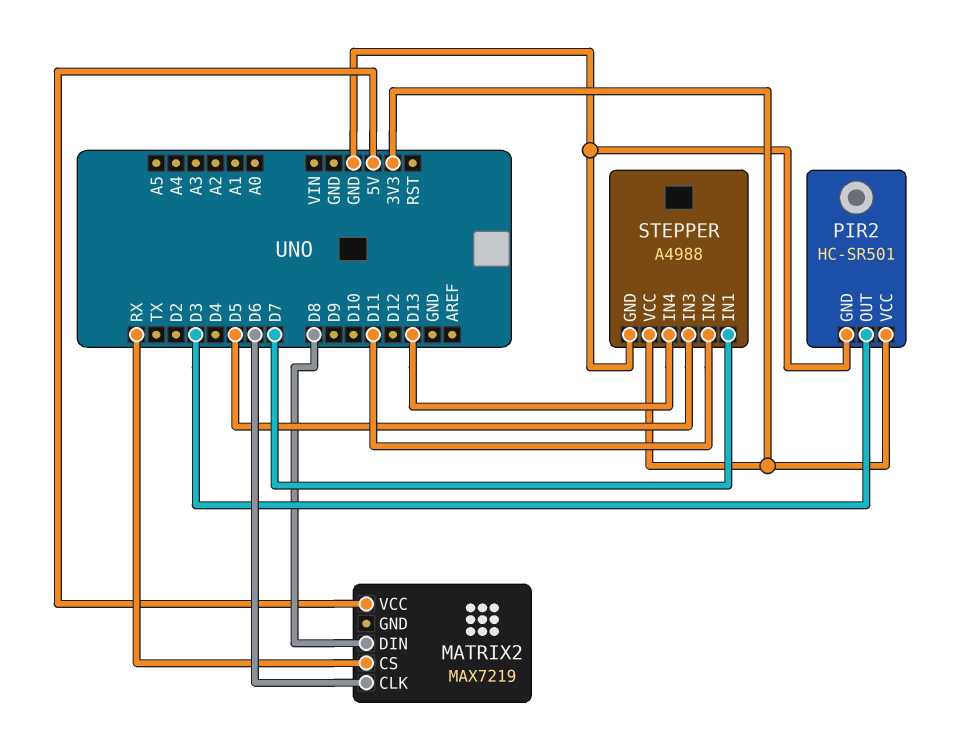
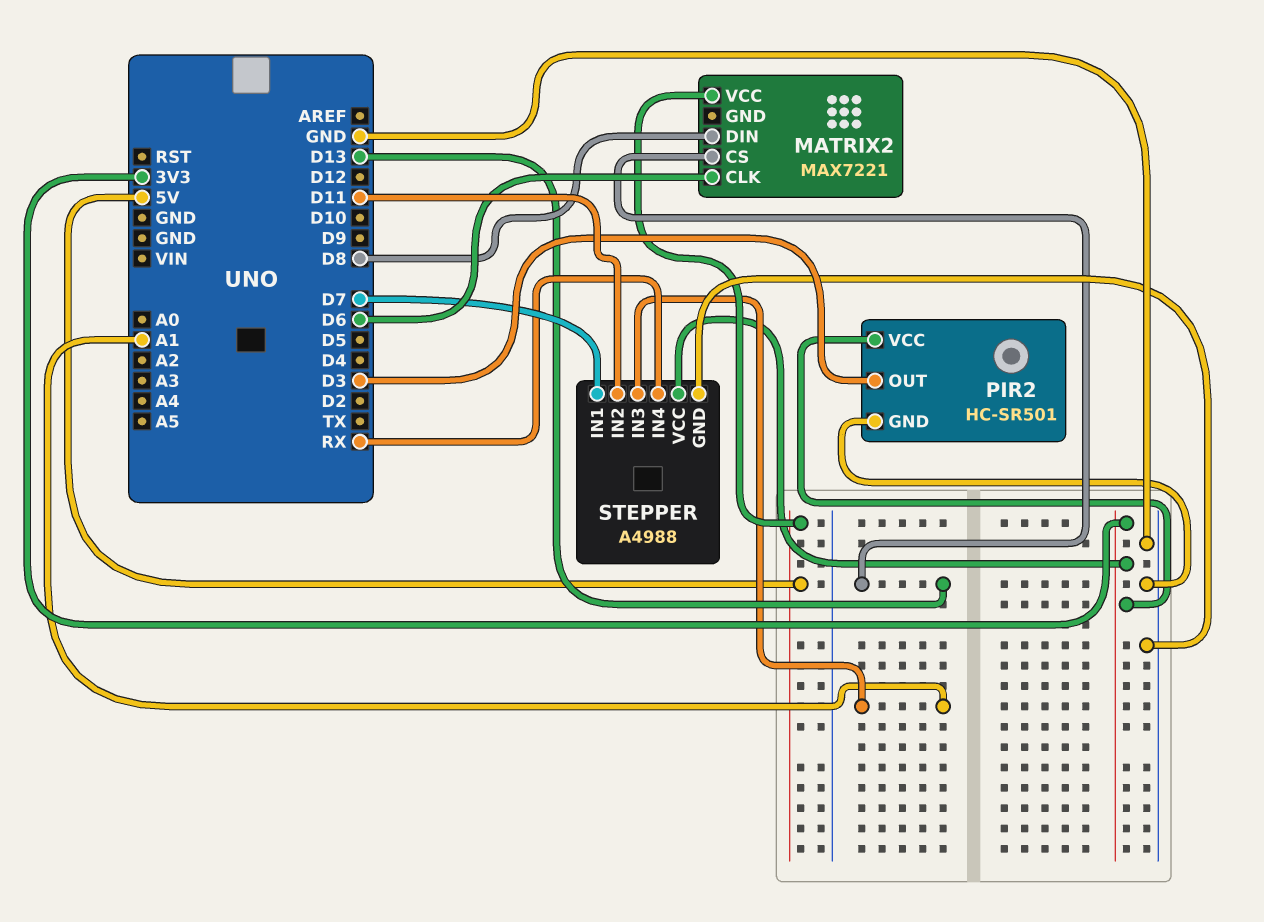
MATRIX2: MAX7219 -> MAX7221
MATRIX2 pin CS: RX -> D13
STEPPER pin IN3: D5 -> A1
STEPPER pin IN4: D13 -> RX

